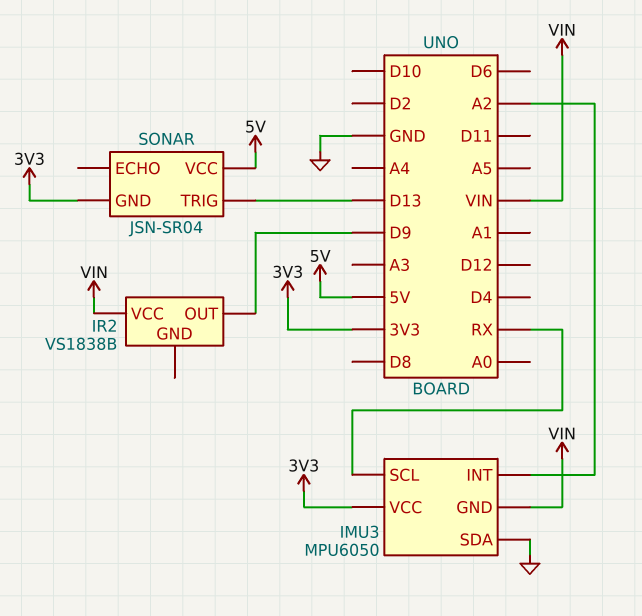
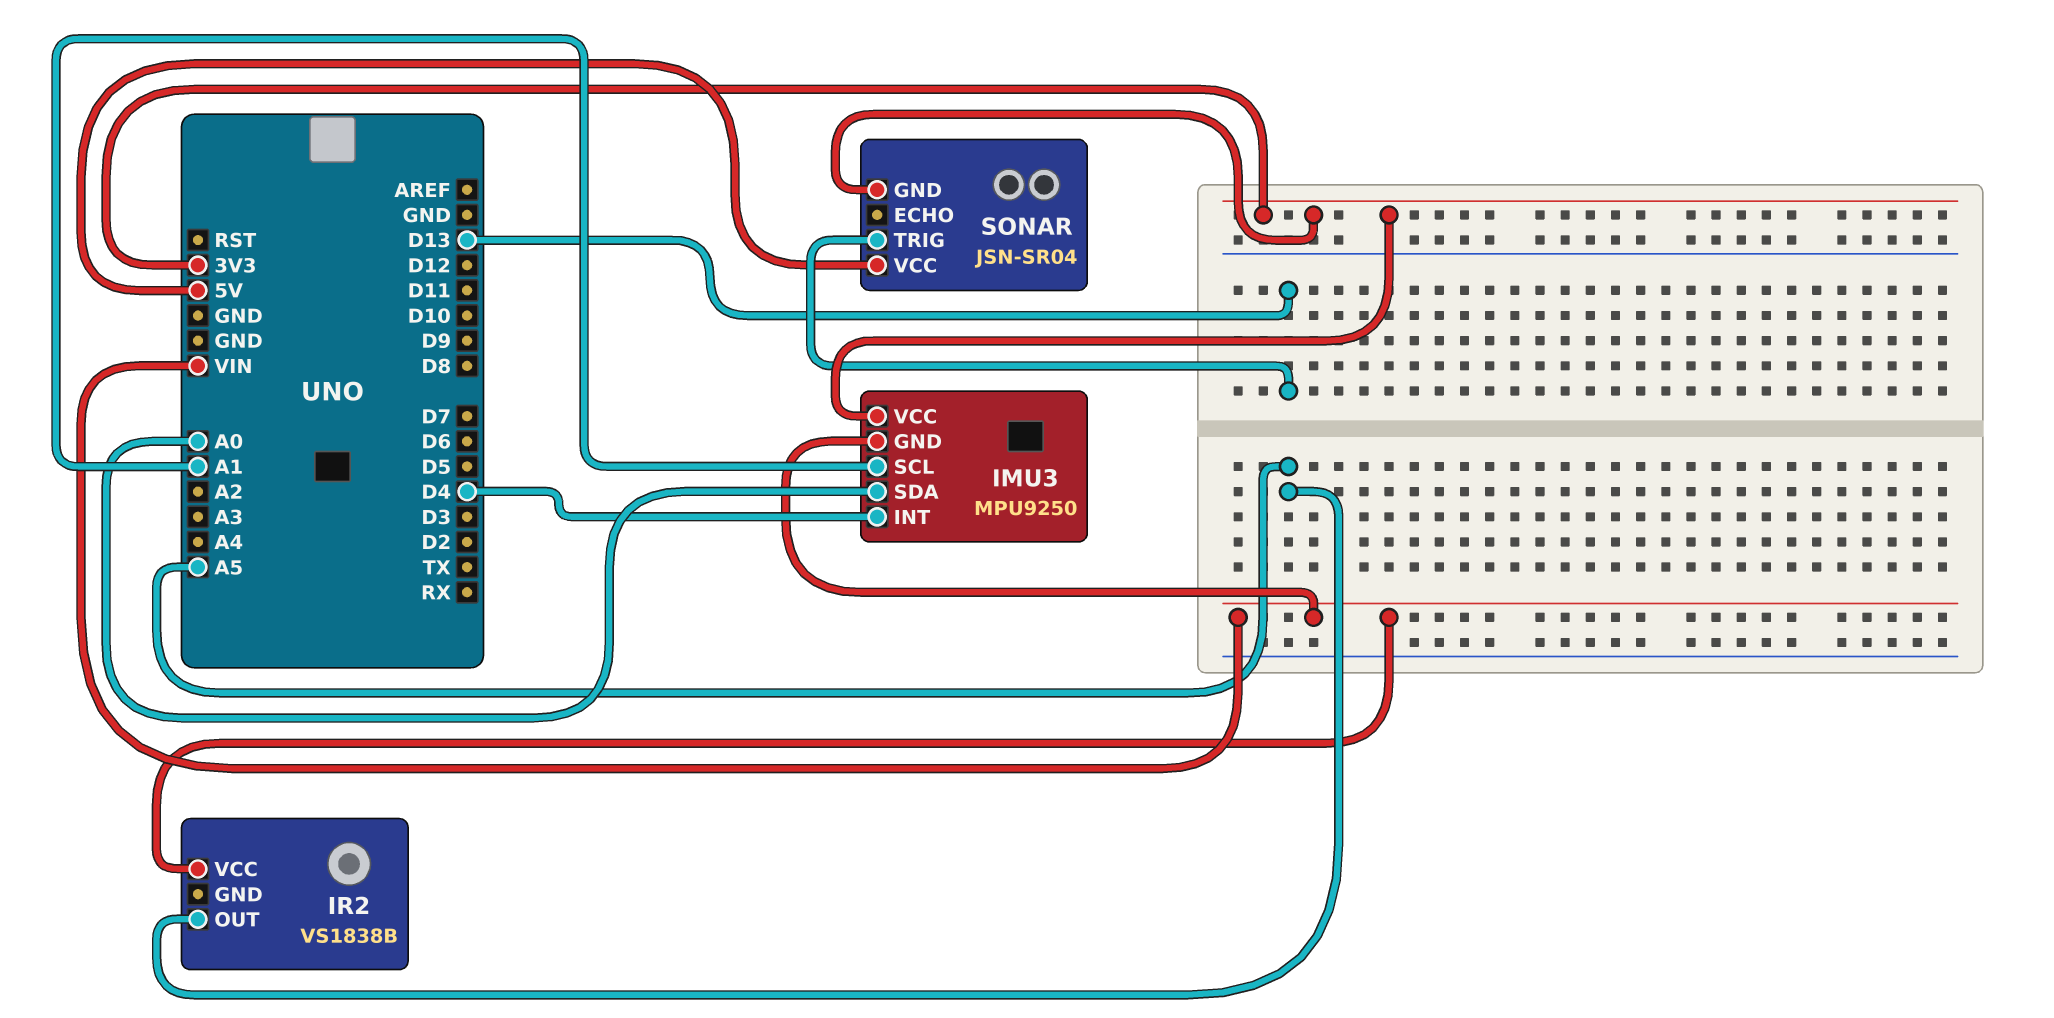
IMU3: MPU6050 -> MPU9250
IMU3 pin INT: A2 -> D4
IMU3 pin SCL: RX -> A1
IMU3 pin SDA: GND -> A0
IR2 pin OUT: D9 -> A5

